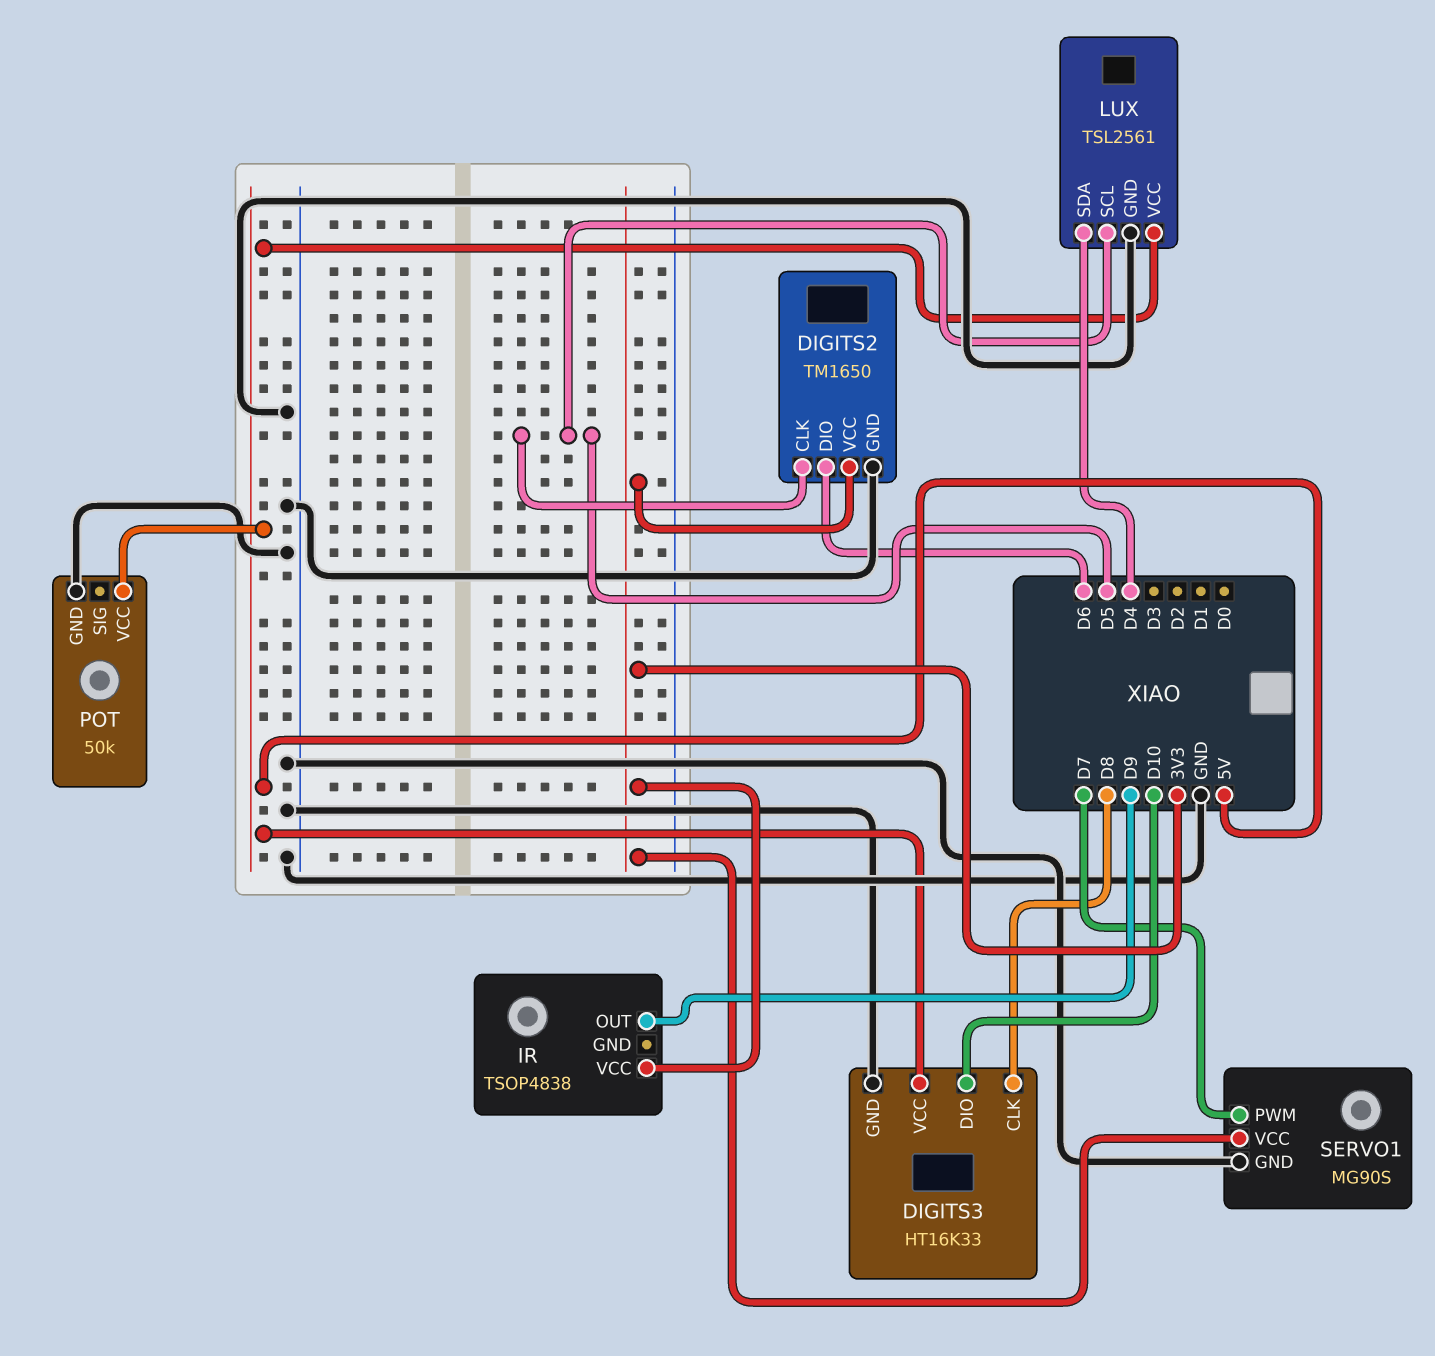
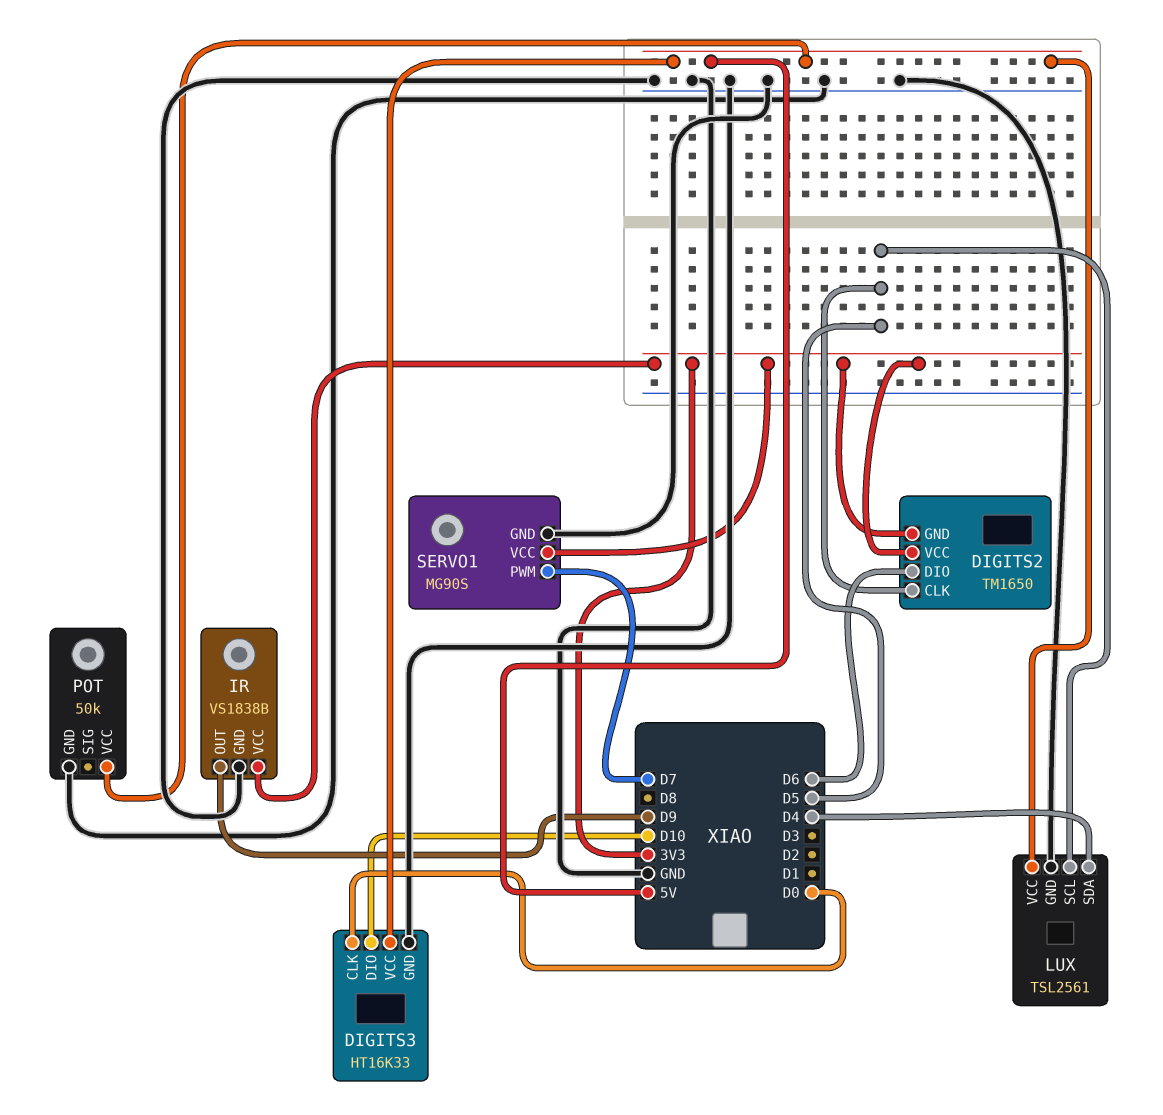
DIGITS2 pin GND: GND -> 3V3
DIGITS3 pin CLK: D8 -> D0
IR: TSOP4838 -> VS1838B
IR pin GND: none -> GND

